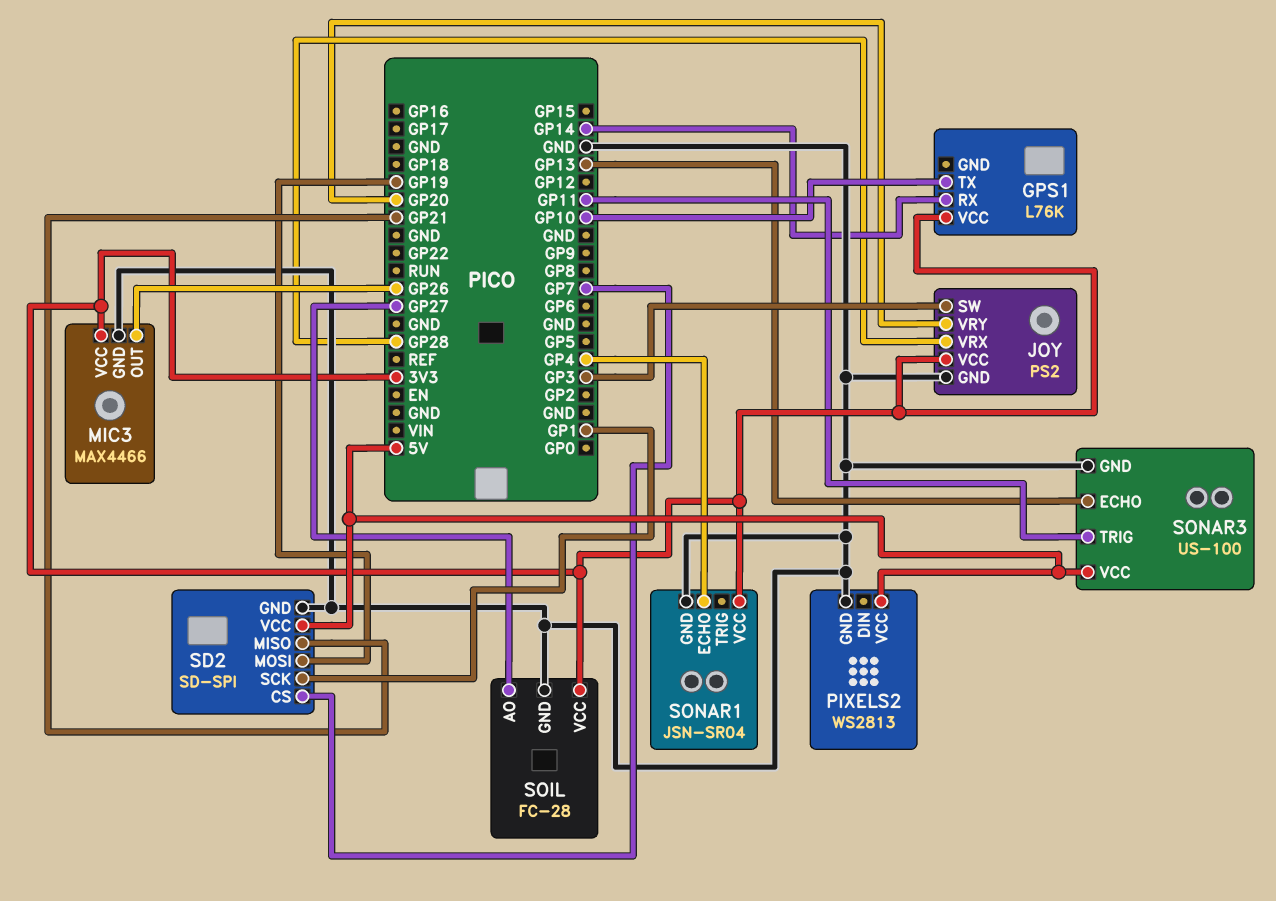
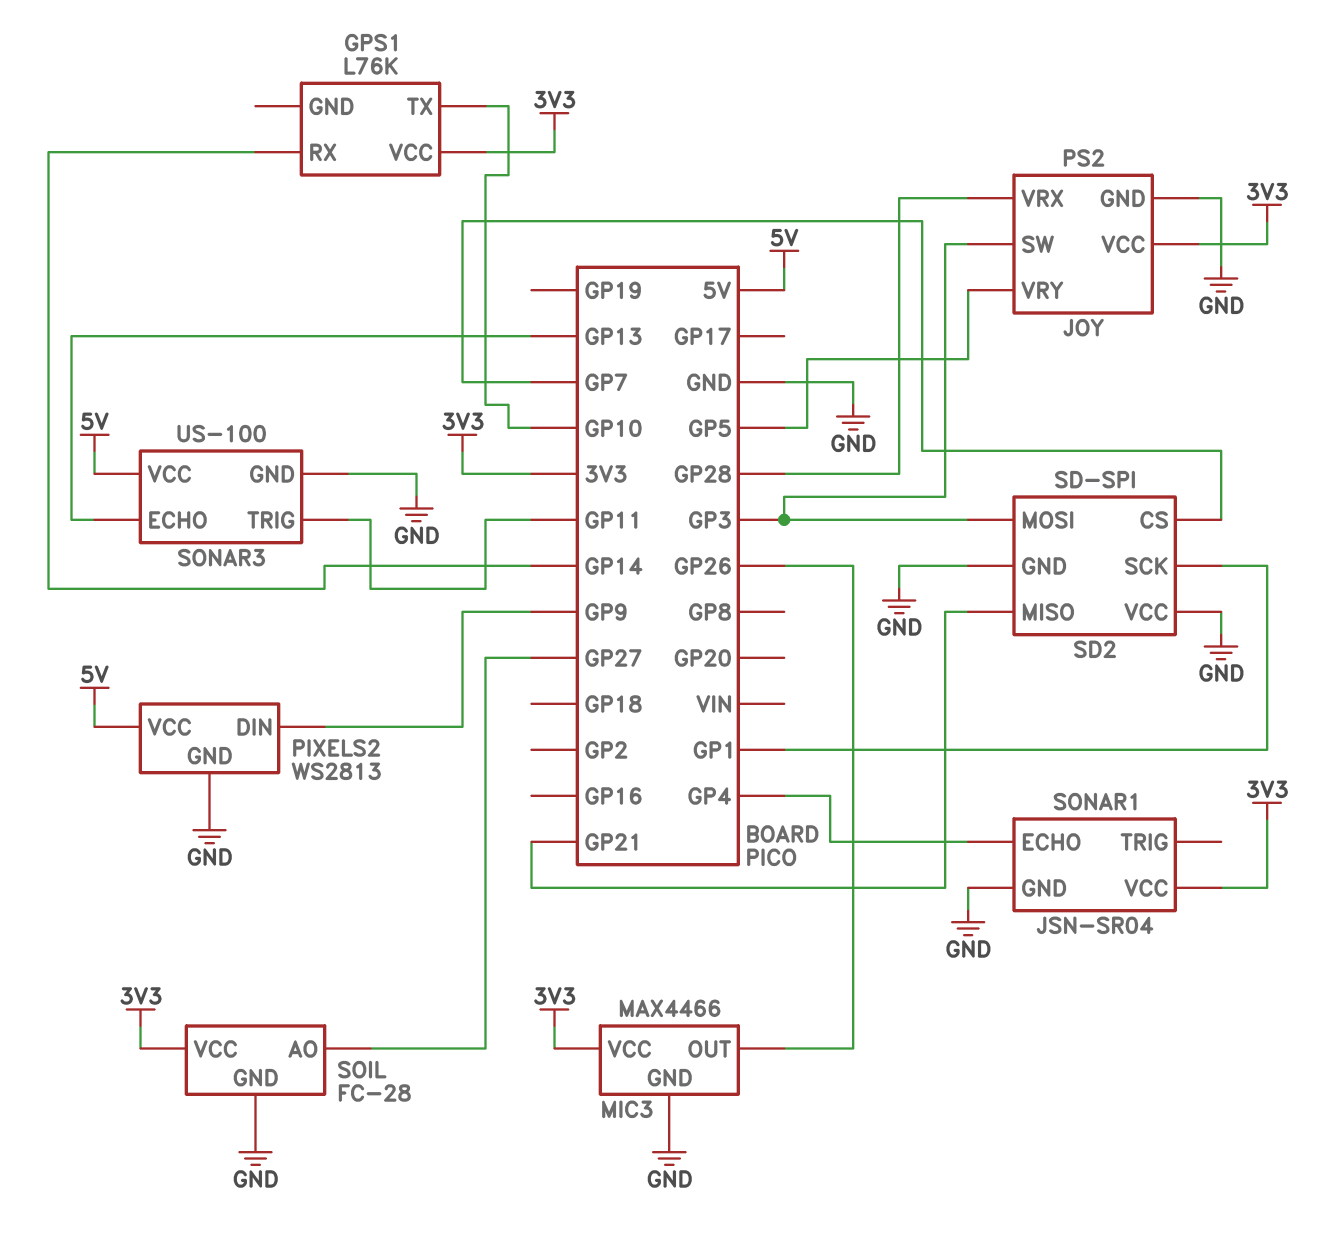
JOY pin VRY: GP20 -> GP5
PIXELS2 pin DIN: none -> GP9
SD2 pin MOSI: GP19 -> GP3
SD2 pin VCC: 5V -> GND

